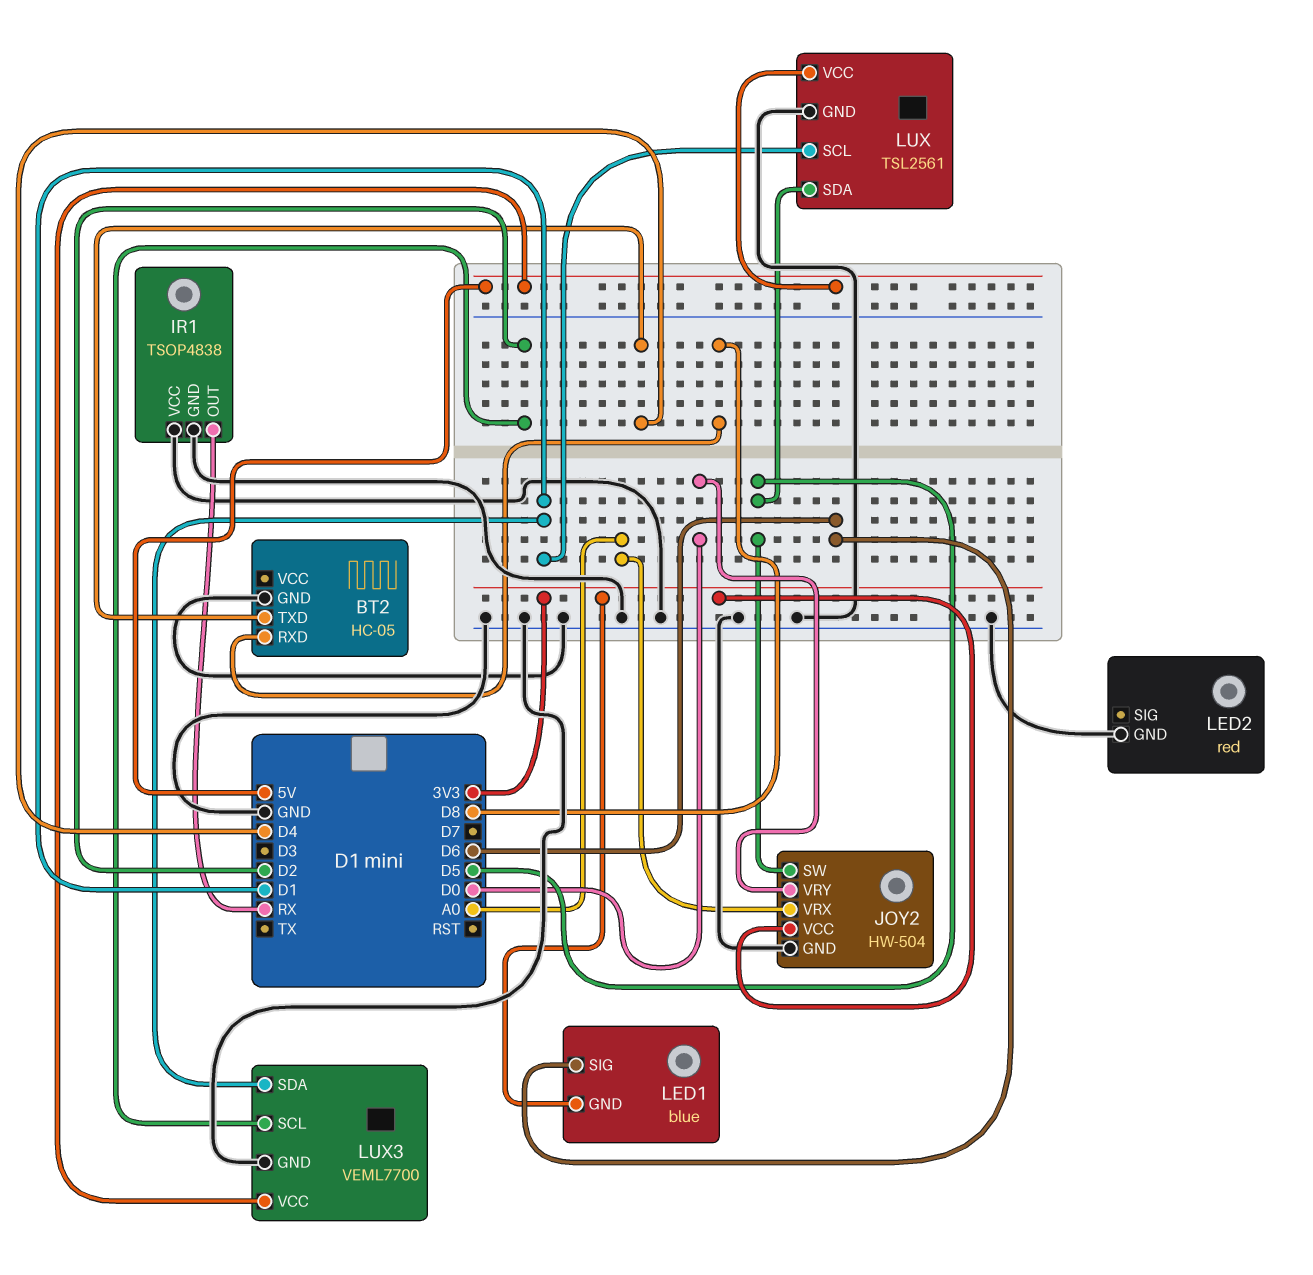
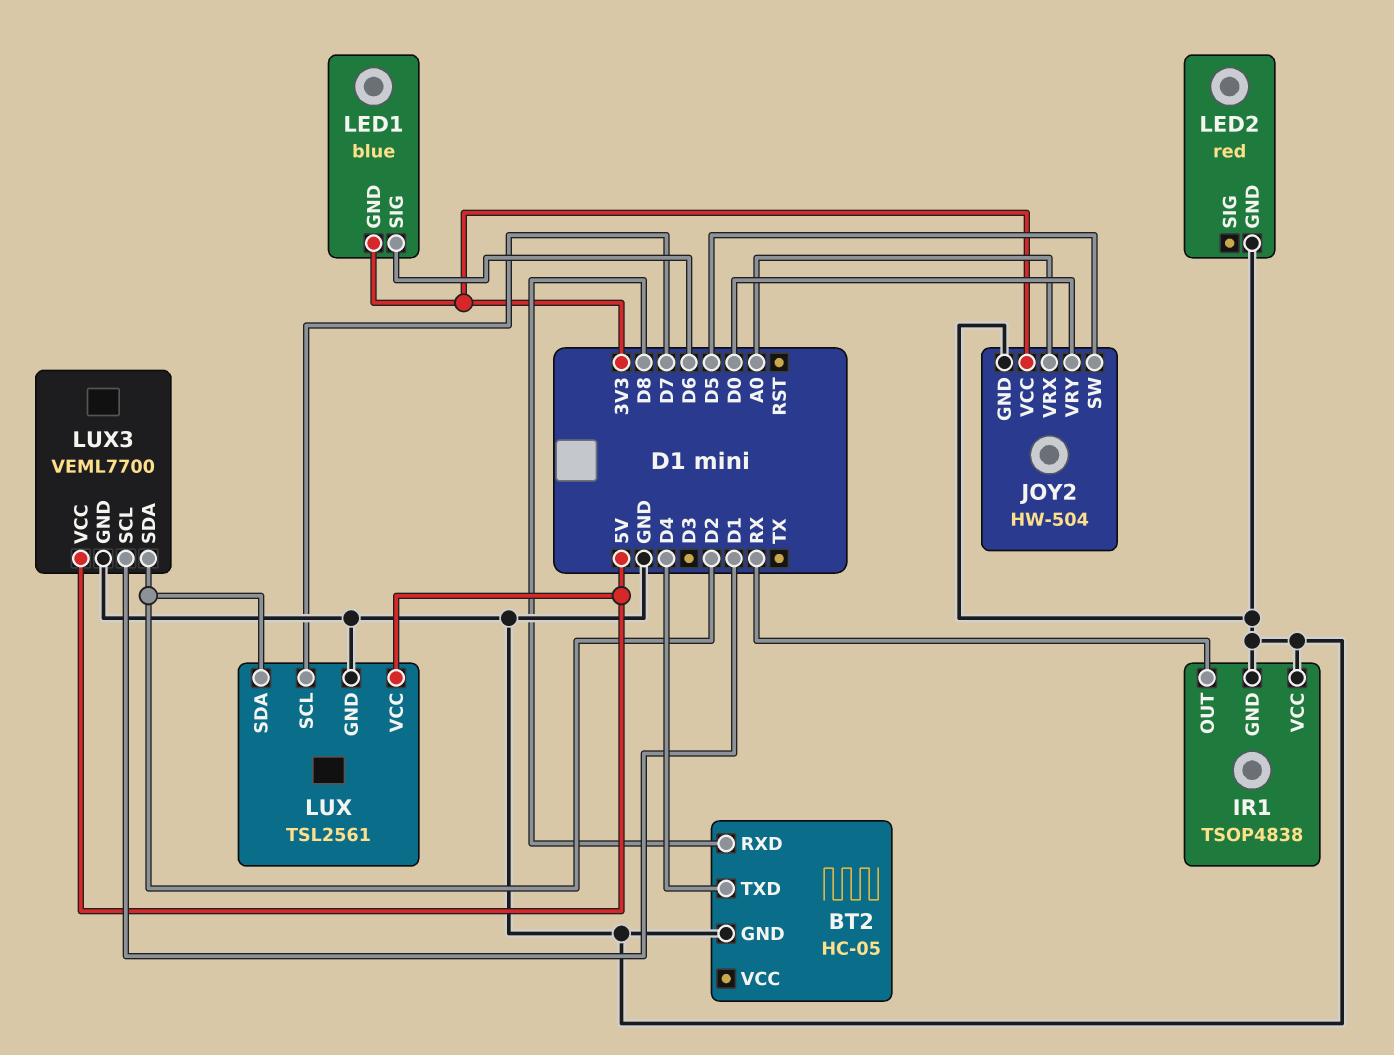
LUX pin SCL: D1 -> D7
LUX pin SDA: D5 -> D2
LUX3 pin SCL: D2 -> D1
LUX3 pin SDA: D1 -> D2

